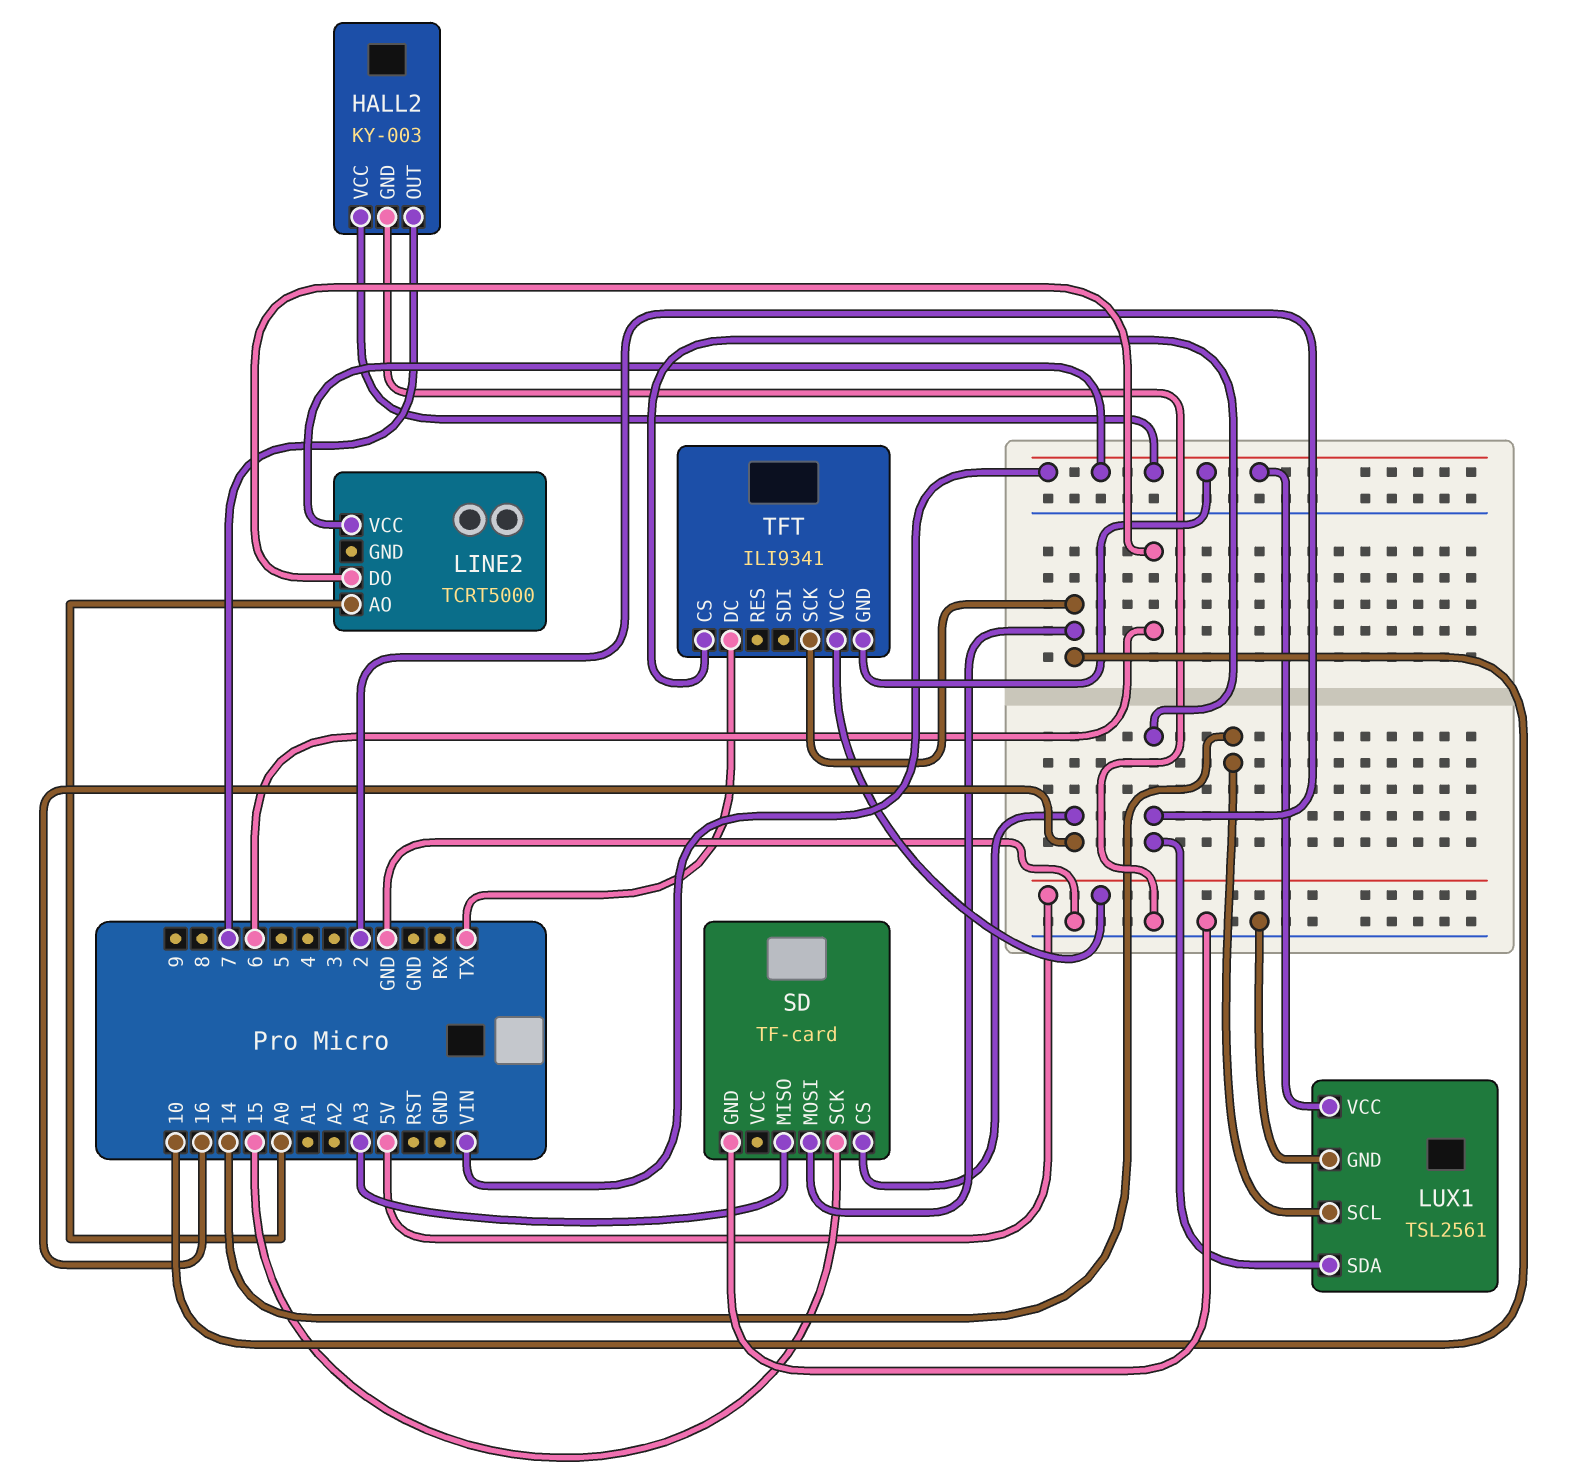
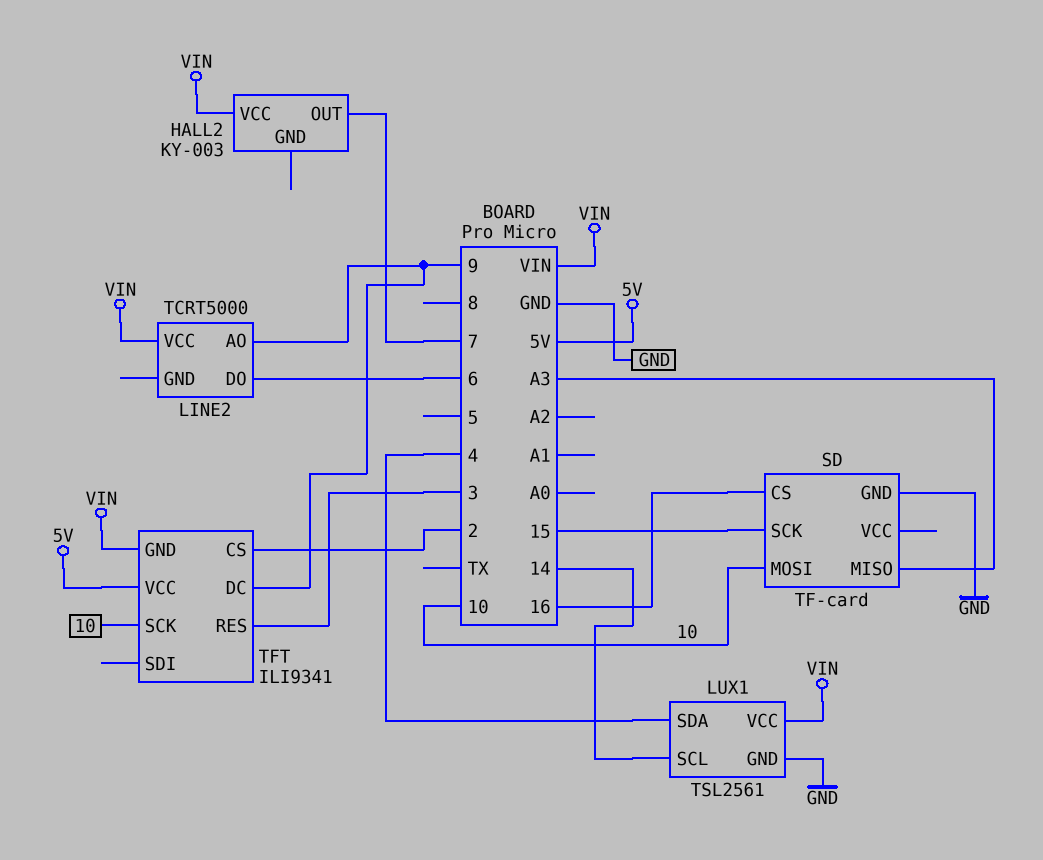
HALL2 pin GND: GND -> none
LINE2 pin AO: A0 -> 9
LUX1 pin SDA: 2 -> 4
TFT pin DC: TX -> 9
TFT pin RES: none -> 3

